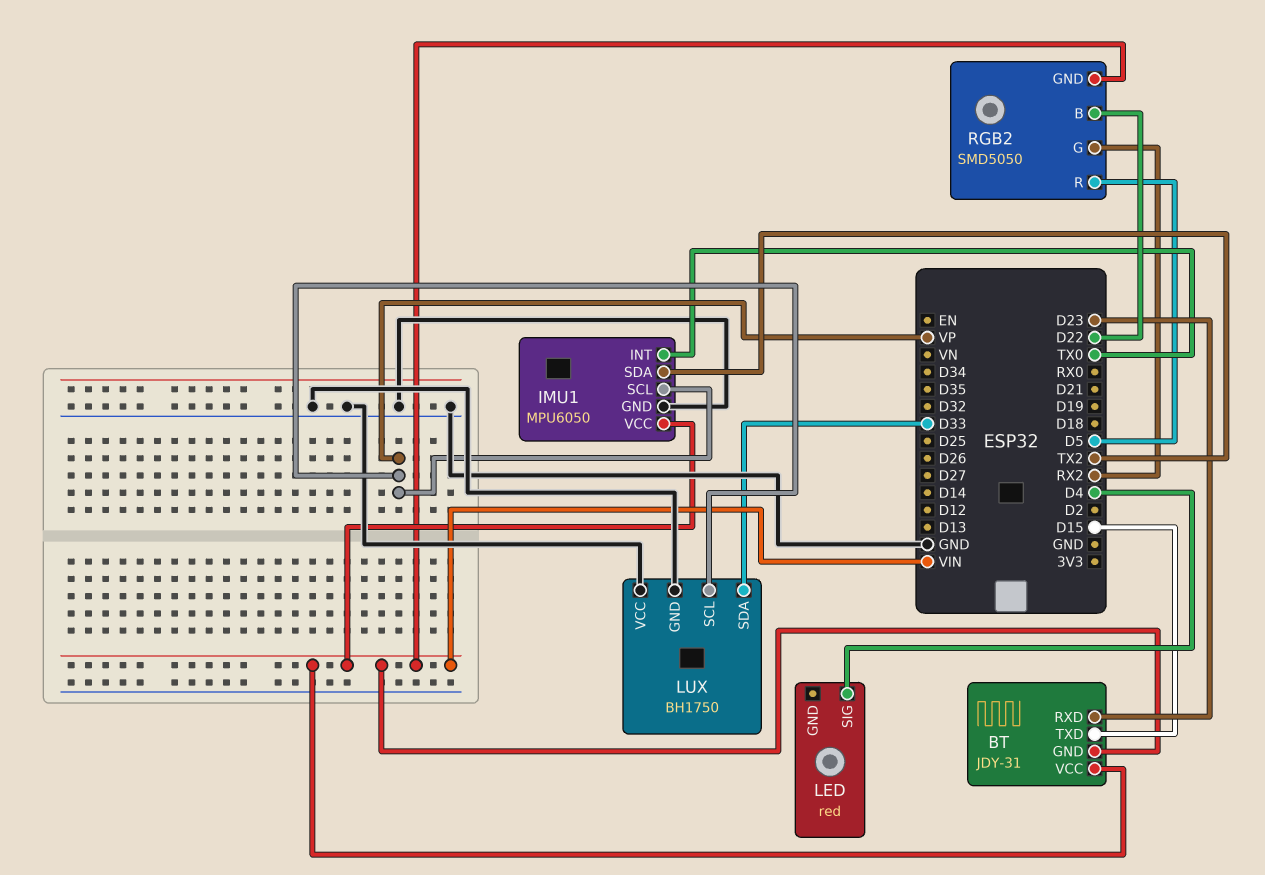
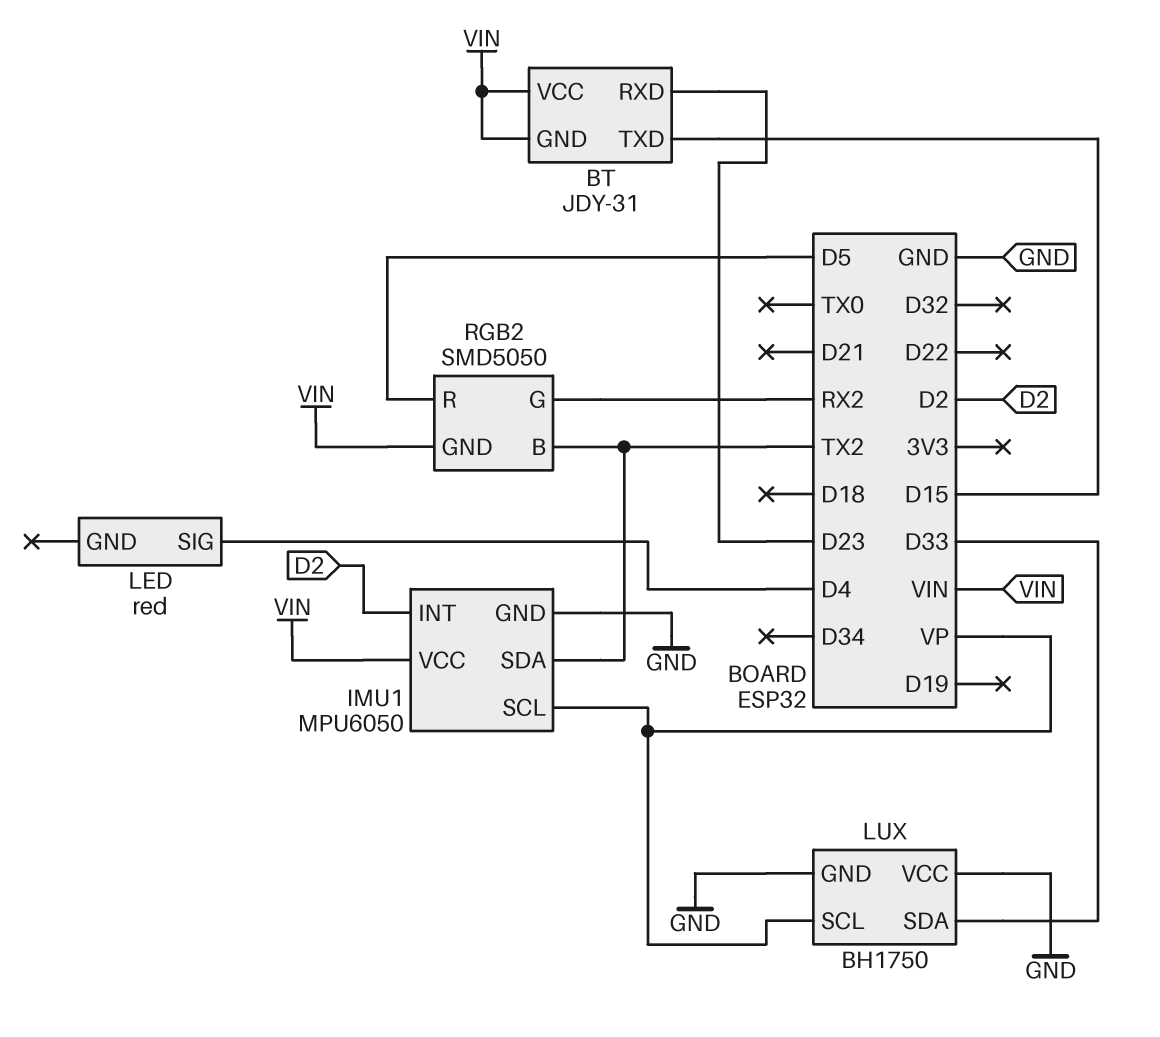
IMU1 pin INT: TX0 -> D2
RGB2 pin B: D22 -> TX2

